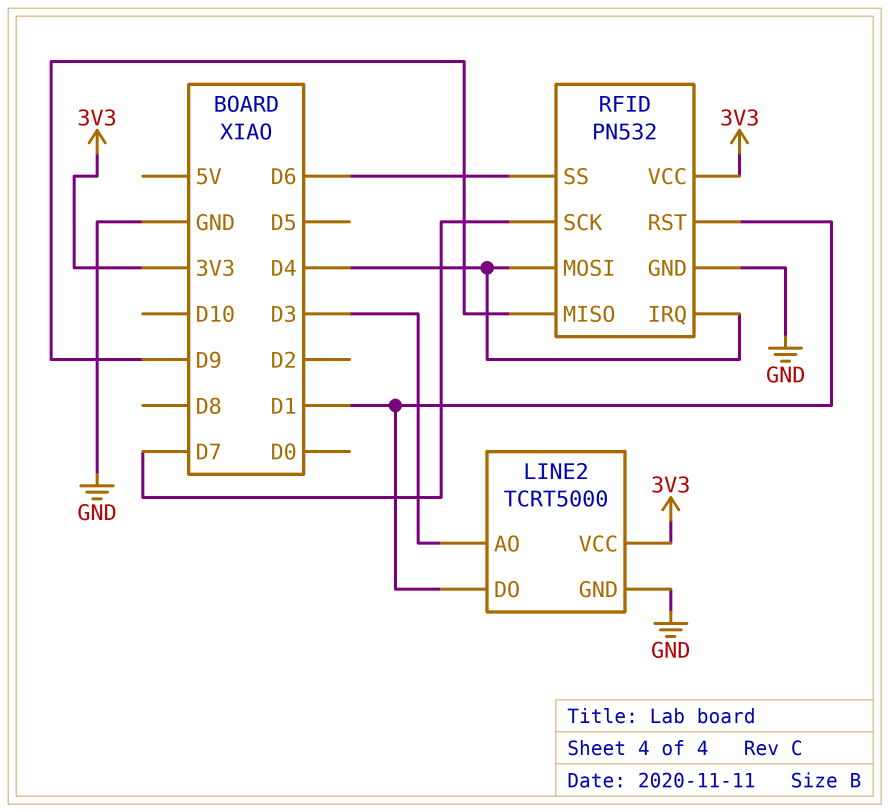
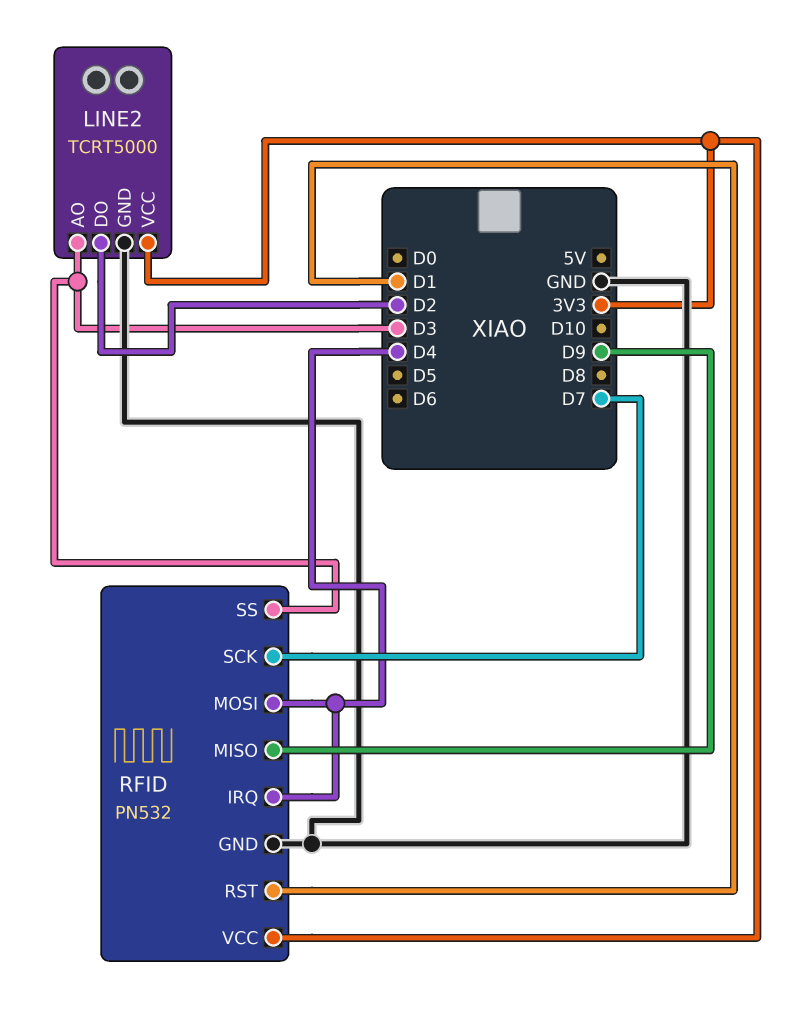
LINE2 pin DO: D1 -> D2
RFID pin SS: D6 -> D3

